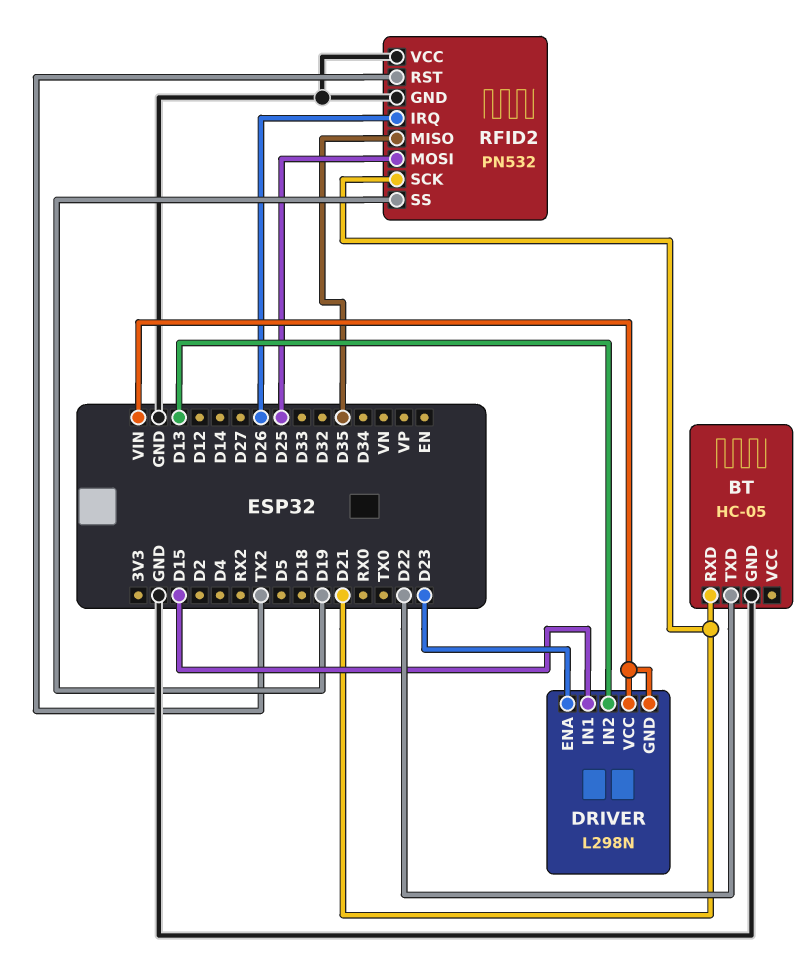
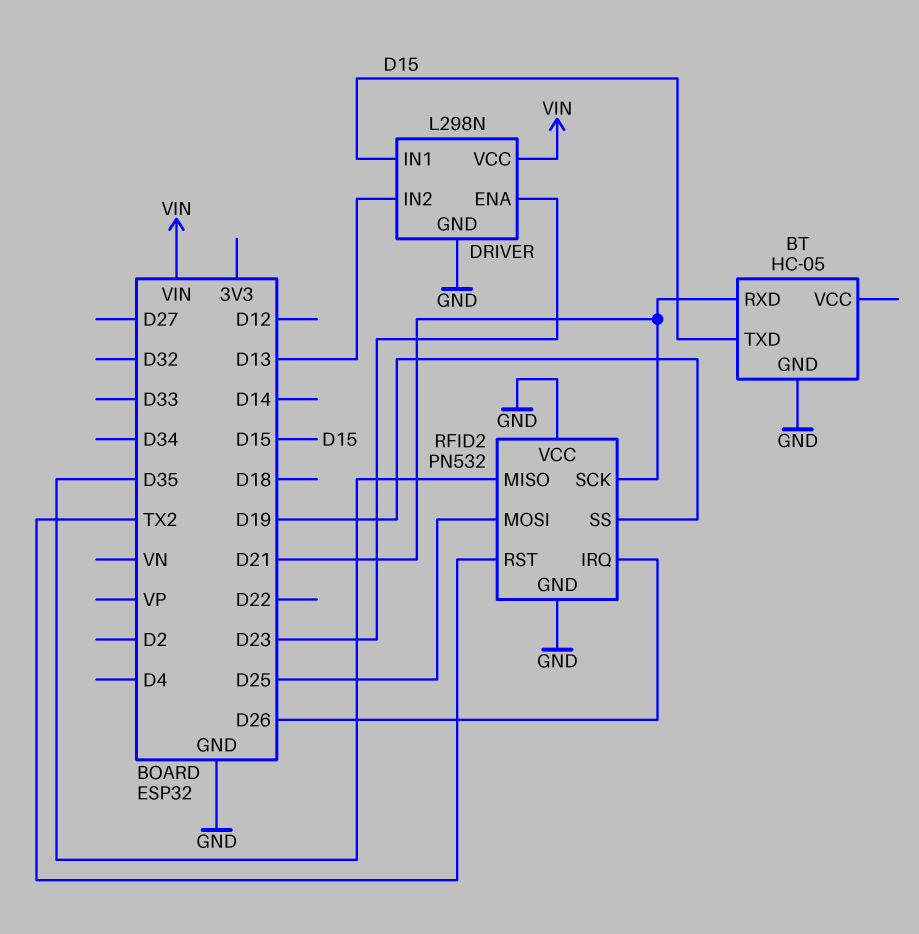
BT pin TXD: D22 -> D15
DRIVER pin GND: VIN -> GND

